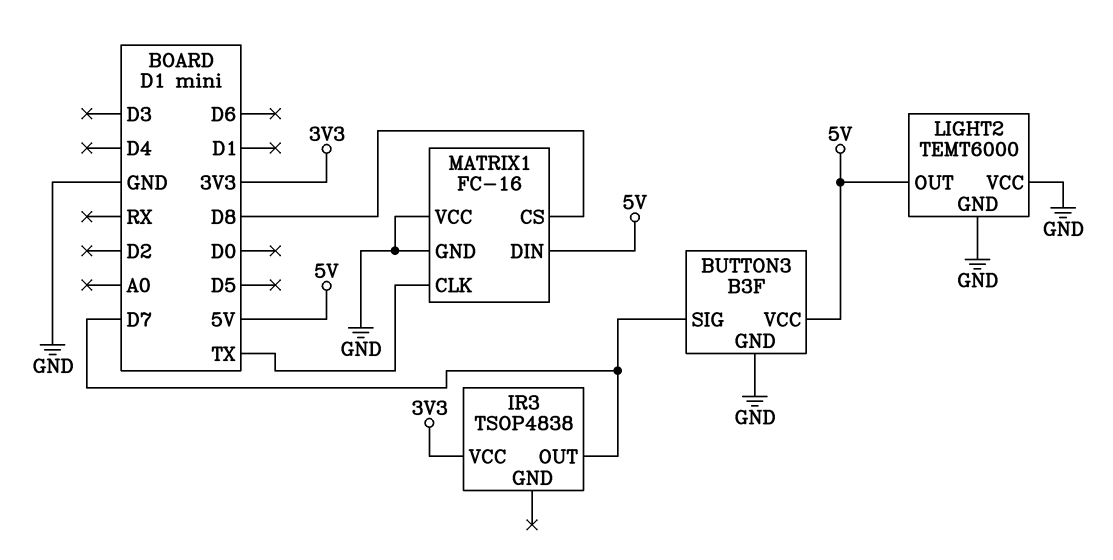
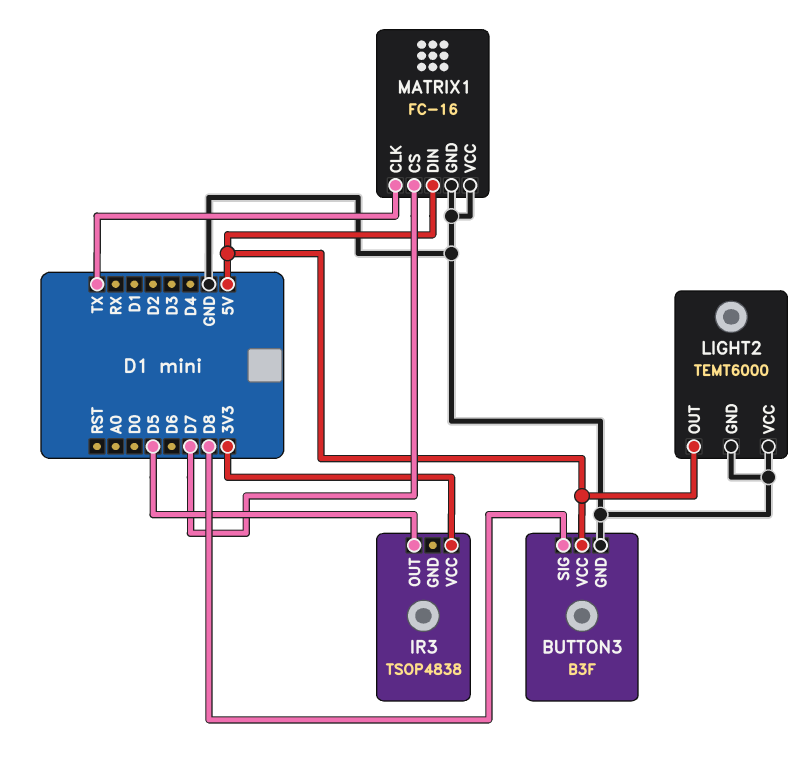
BUTTON3 pin SIG: D7 -> D8
IR3 pin OUT: D7 -> D5
MATRIX1 pin CS: D8 -> D7

